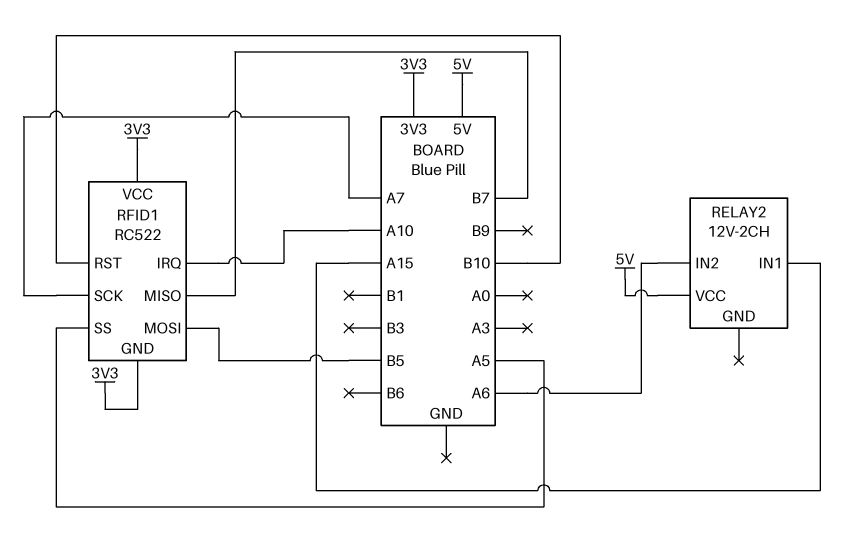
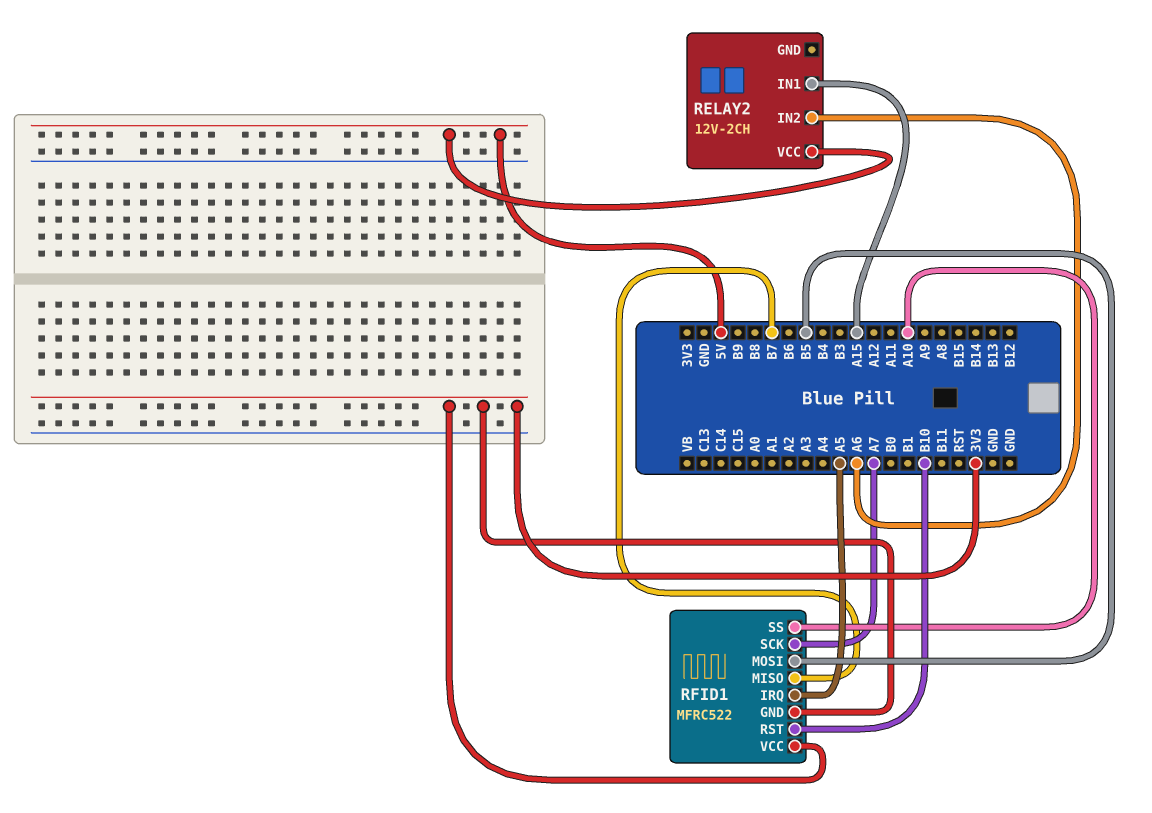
RFID1: RC522 -> MFRC522
RFID1 pin IRQ: A10 -> A5
RFID1 pin SS: A5 -> A10

